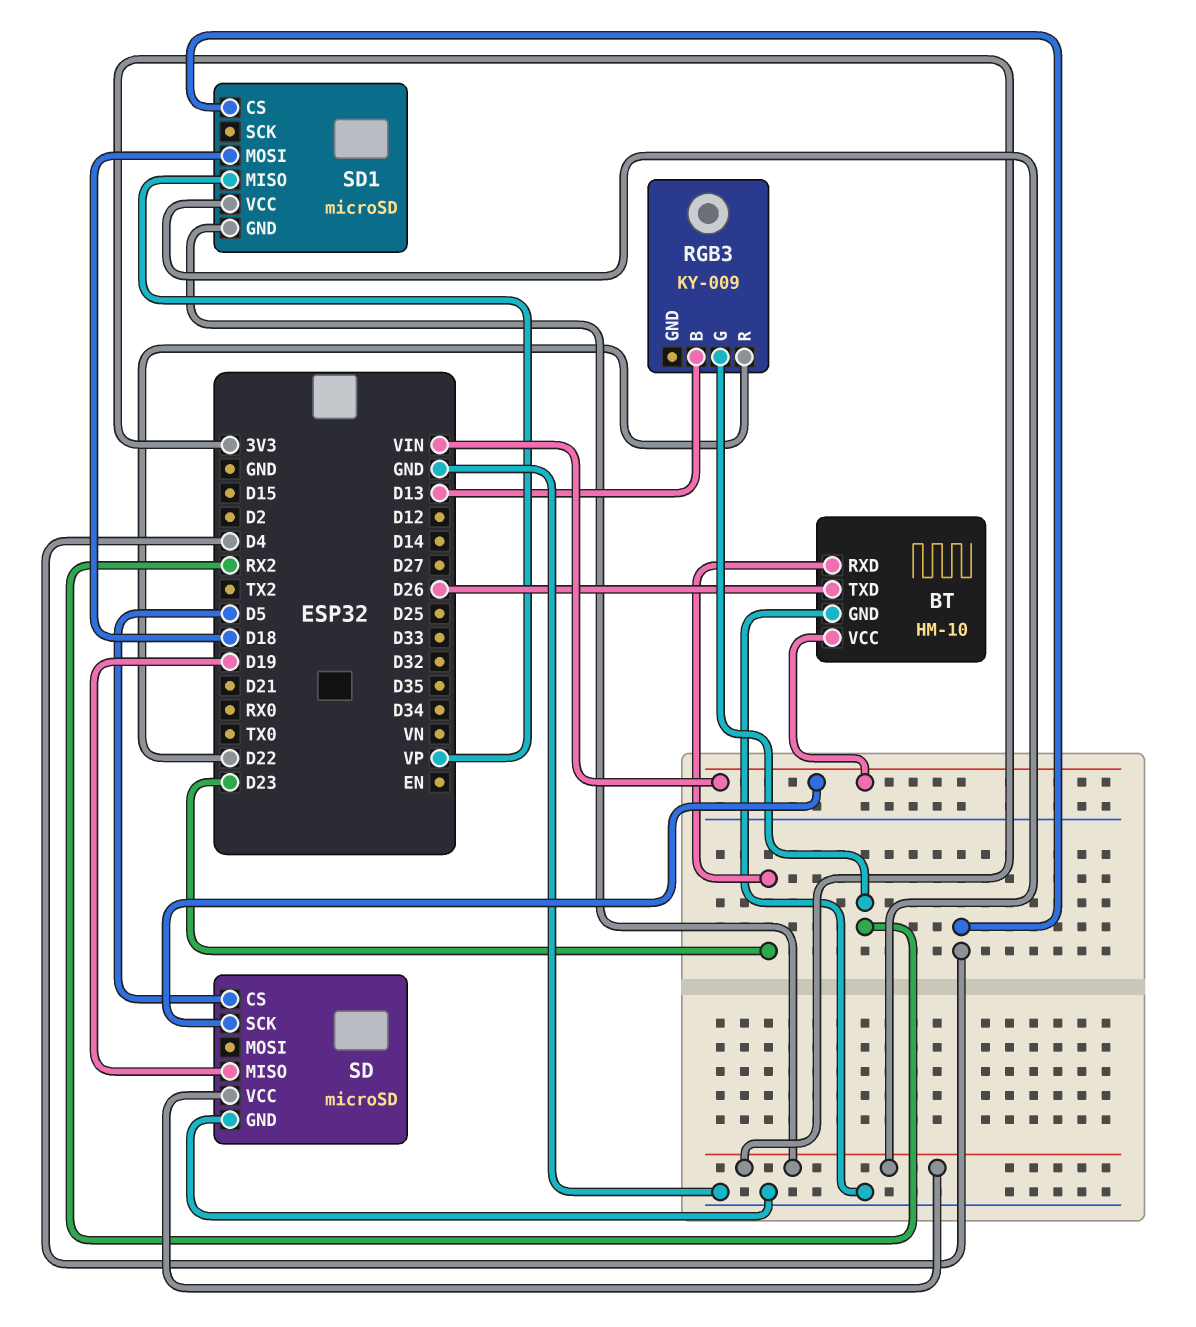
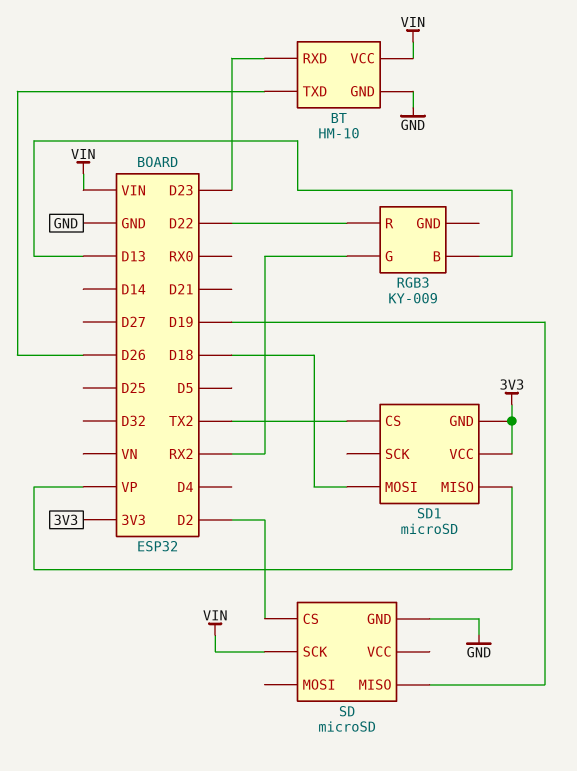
SD pin CS: D5 -> D2
SD pin VCC: 3V3 -> none
SD1 pin CS: D4 -> TX2

